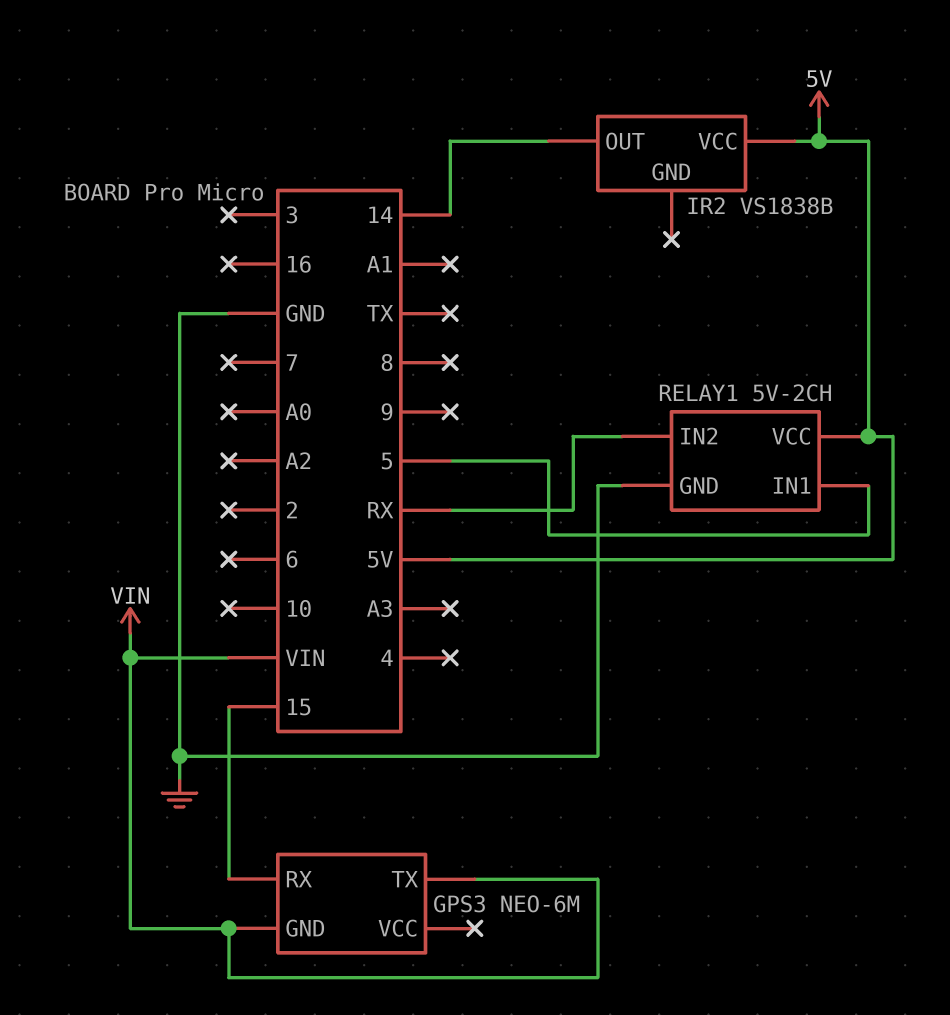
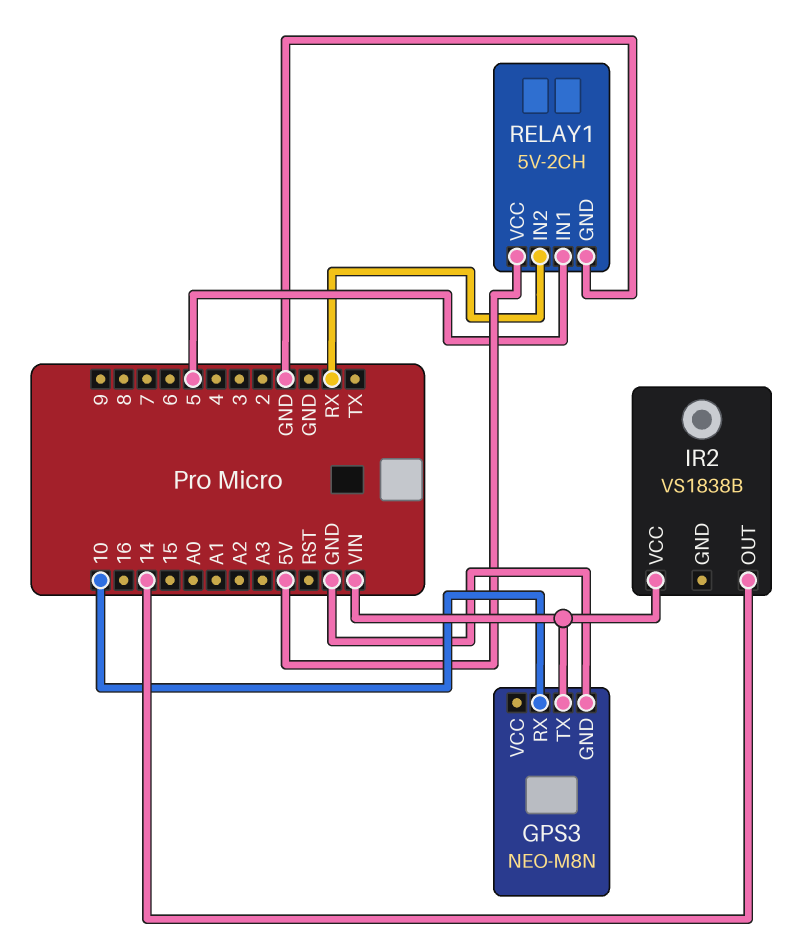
GPS3: NEO-6M -> NEO-M8N
GPS3 pin GND: VIN -> GND
GPS3 pin RX: 15 -> 10
IR2 pin VCC: 5V -> VIN

